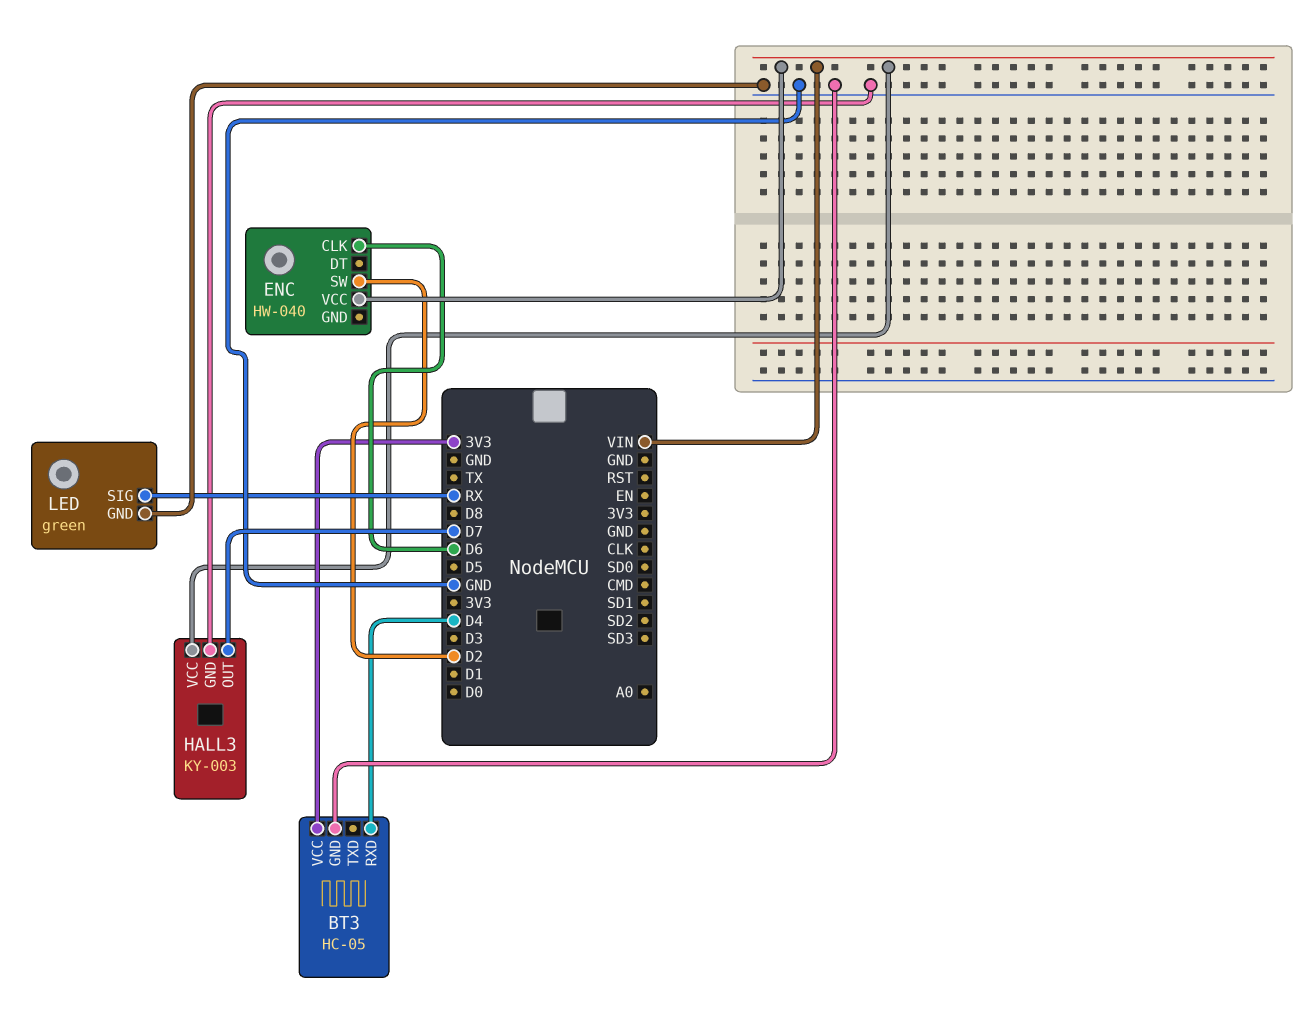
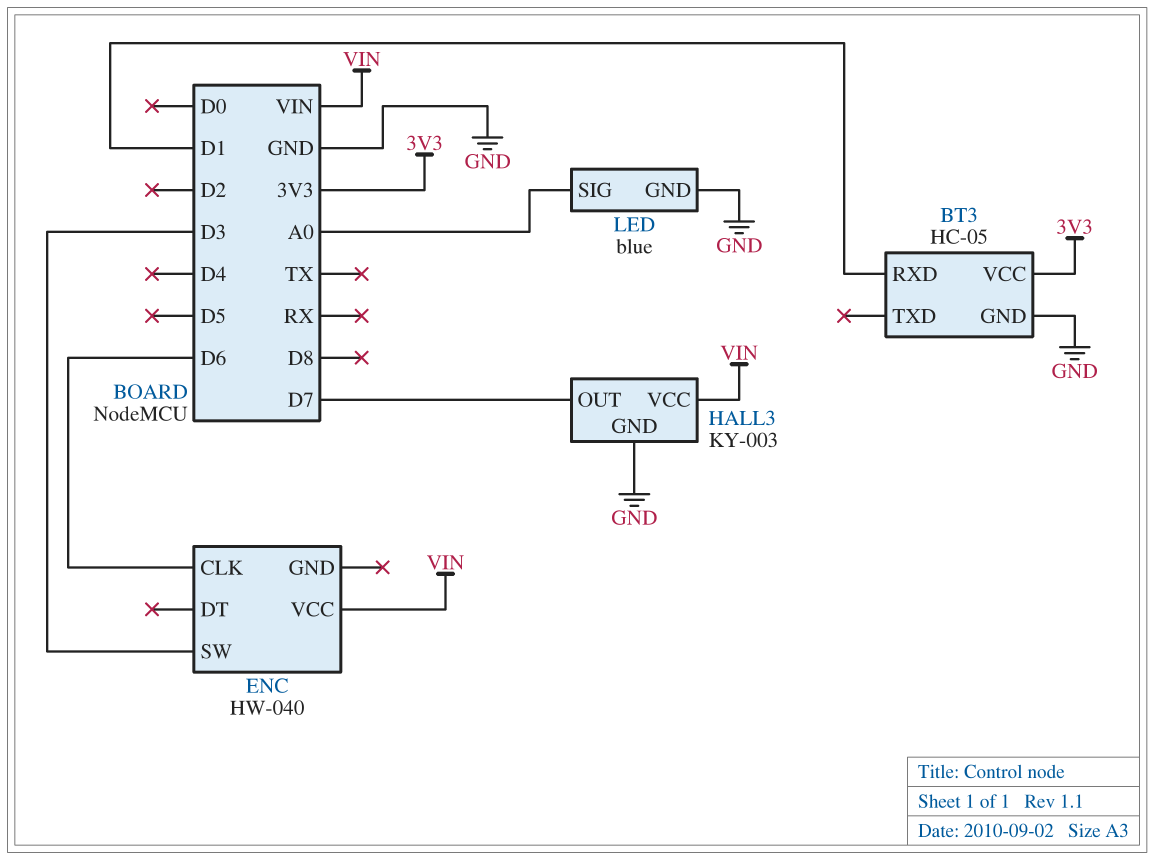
BT3 pin RXD: D4 -> D1
ENC pin SW: D2 -> D3
LED: green -> blue
LED pin SIG: RX -> A0

